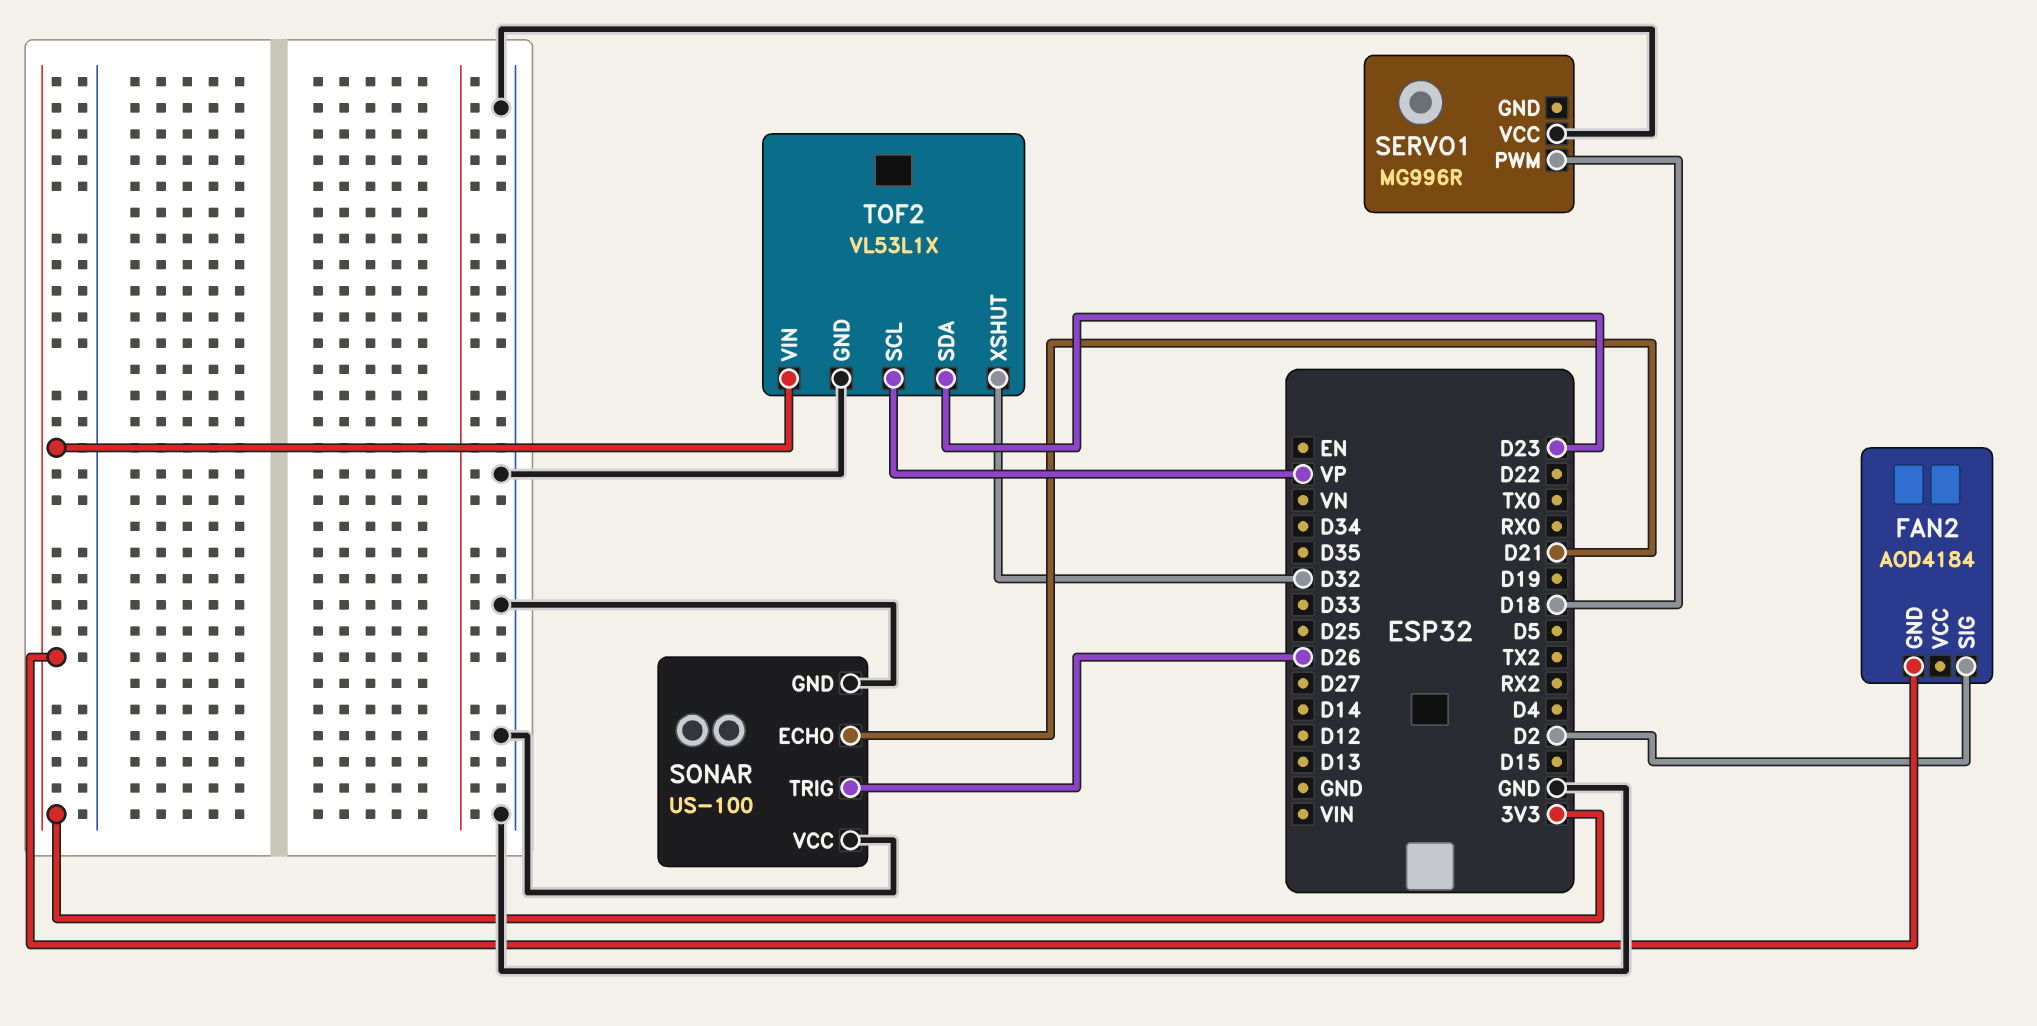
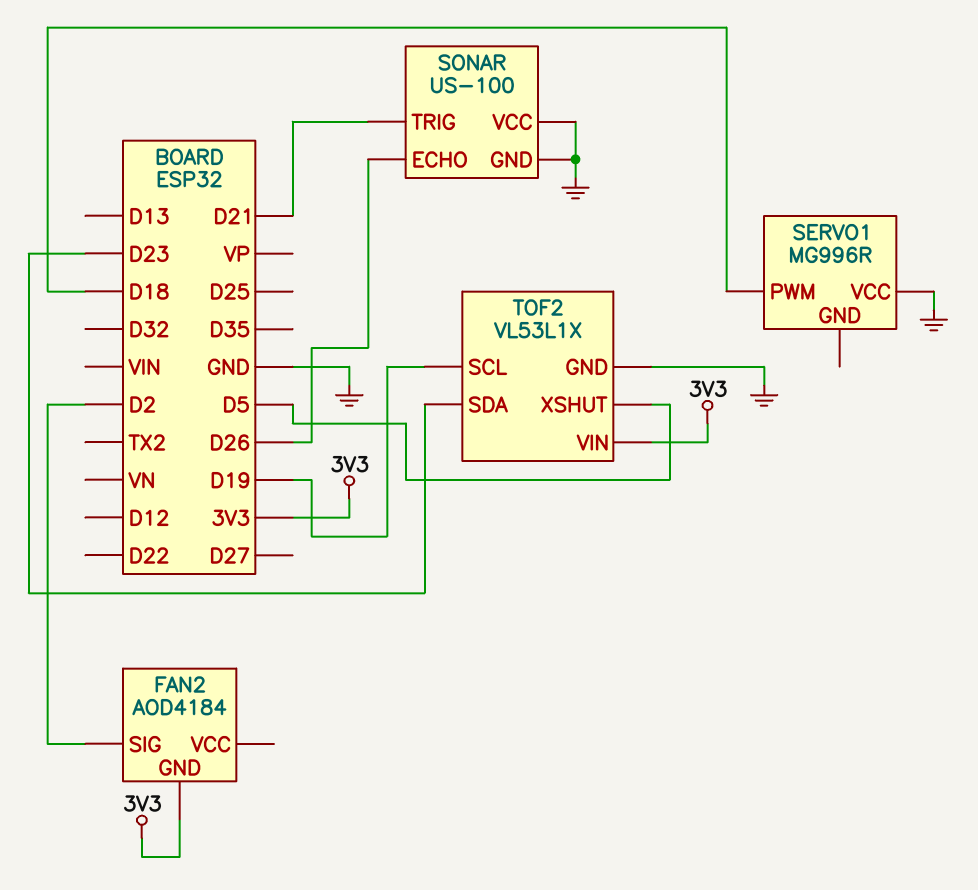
SONAR pin ECHO: D21 -> D26
SONAR pin TRIG: D26 -> D21
TOF2 pin SCL: VP -> D19
TOF2 pin XSHUT: D32 -> D5

